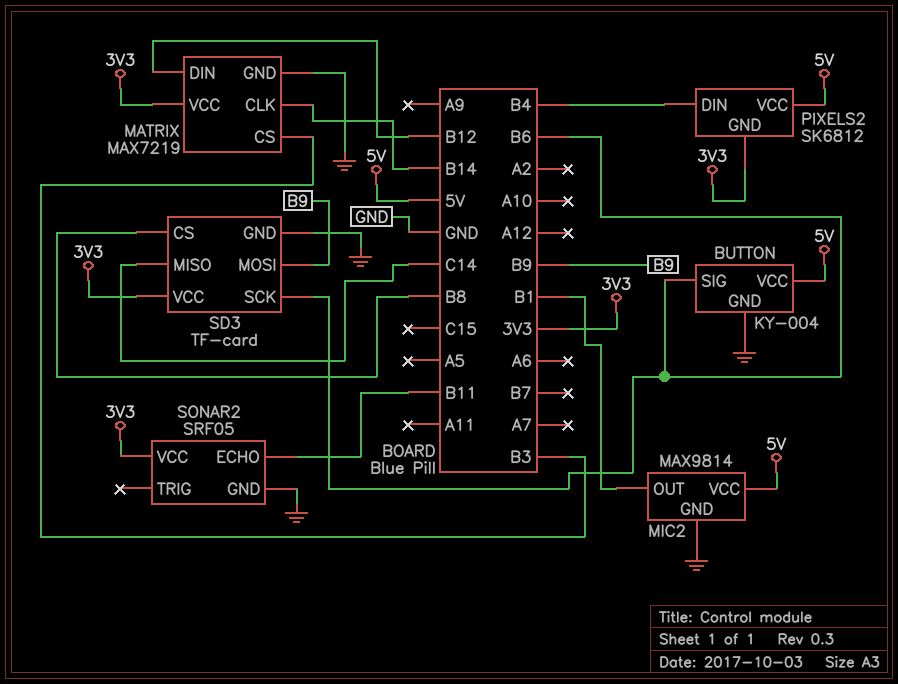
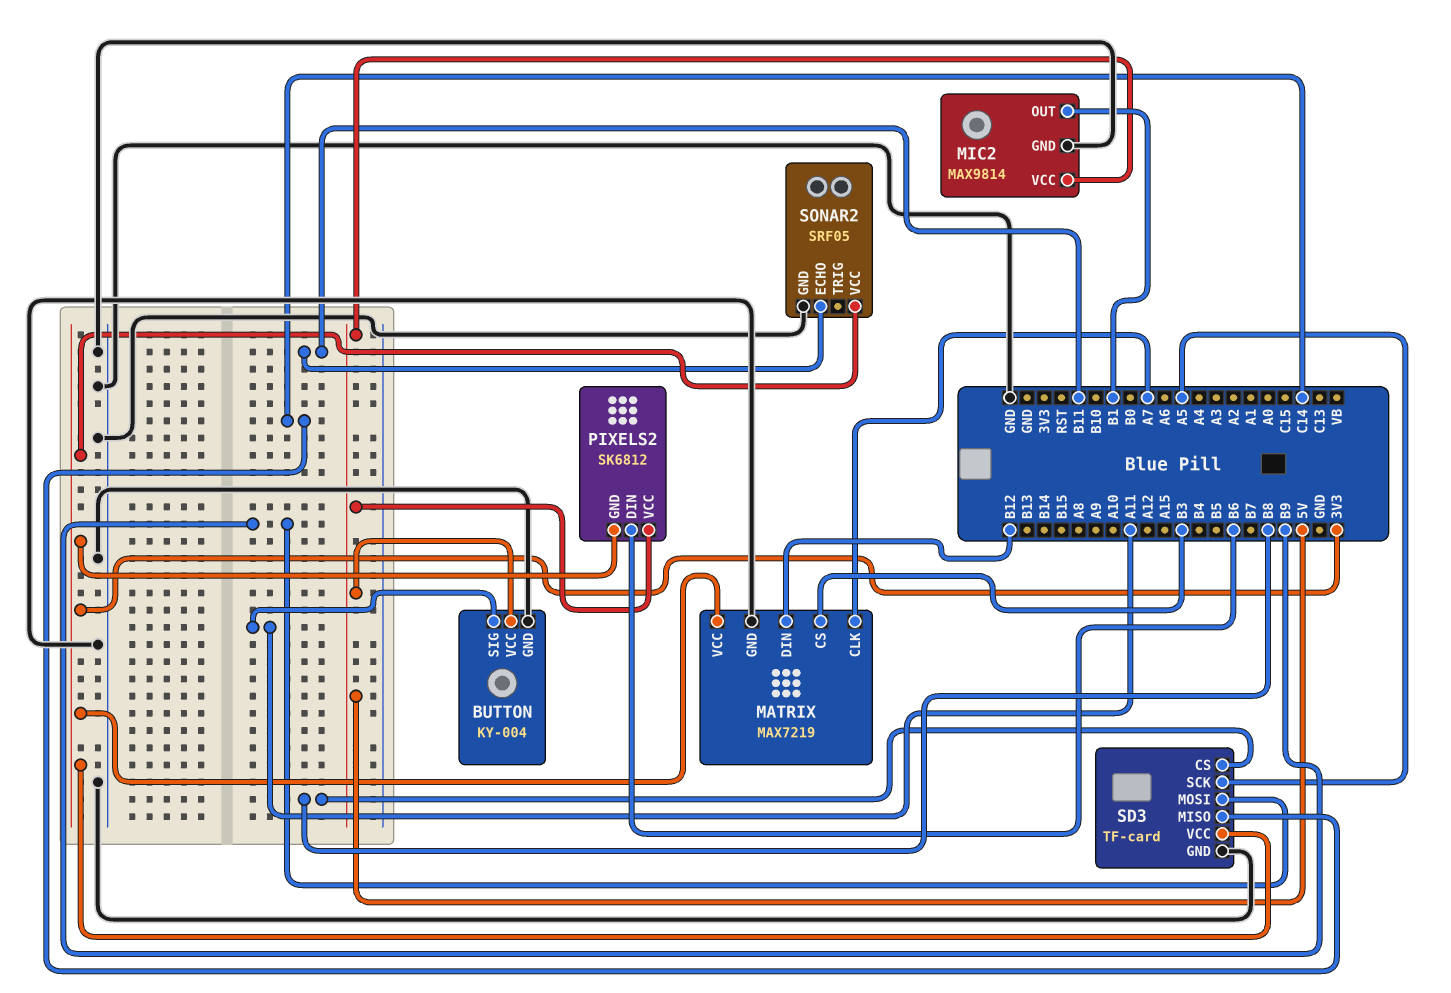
BUTTON pin SIG: B6 -> A11
MATRIX pin CLK: B14 -> A7
PIXELS2 pin DIN: B4 -> B6
SD3 pin SCK: B6 -> A5

